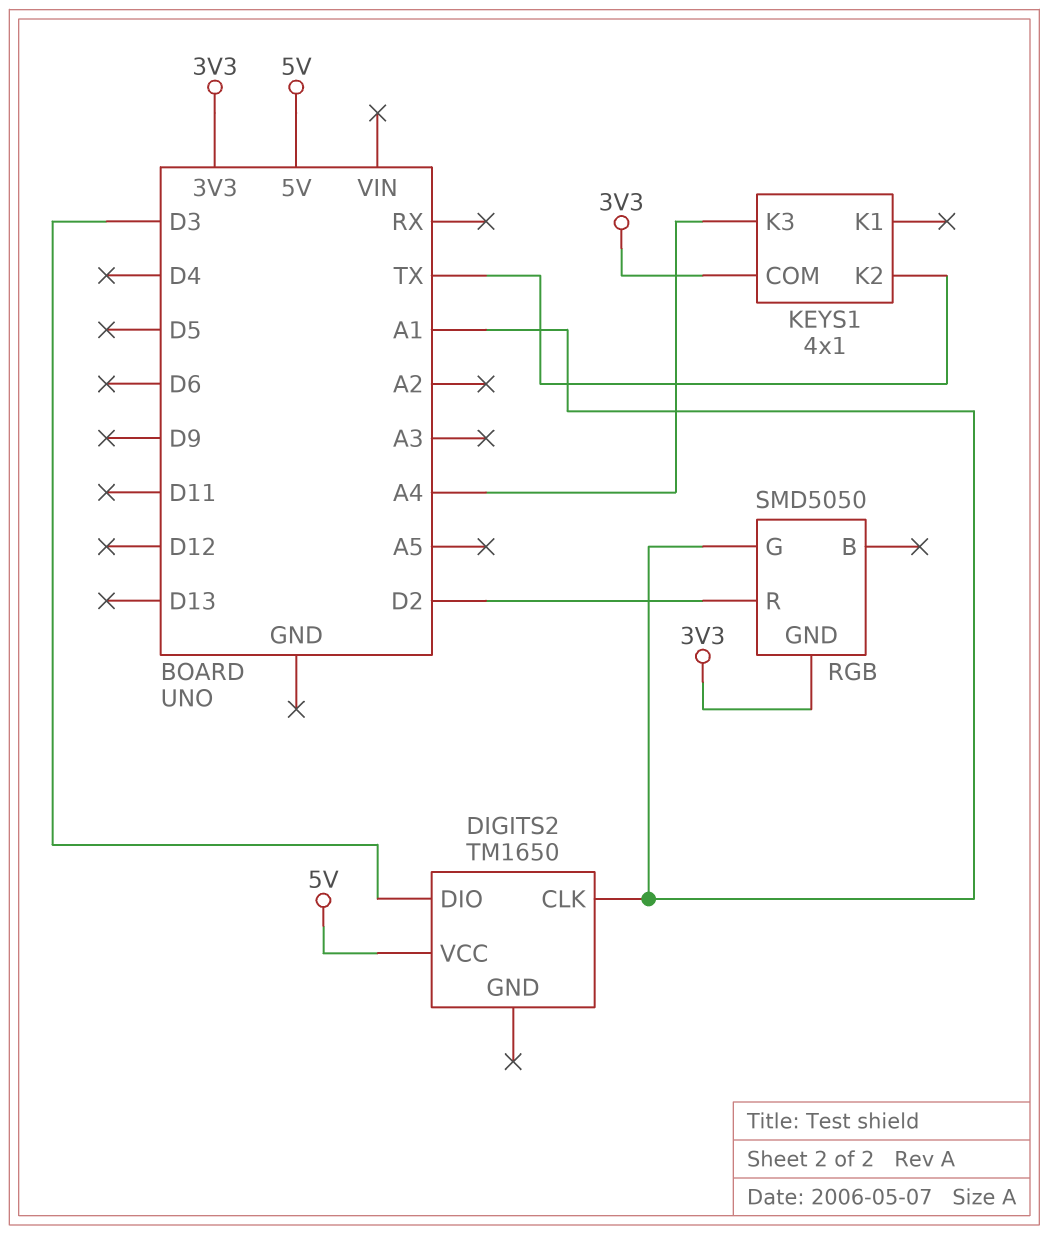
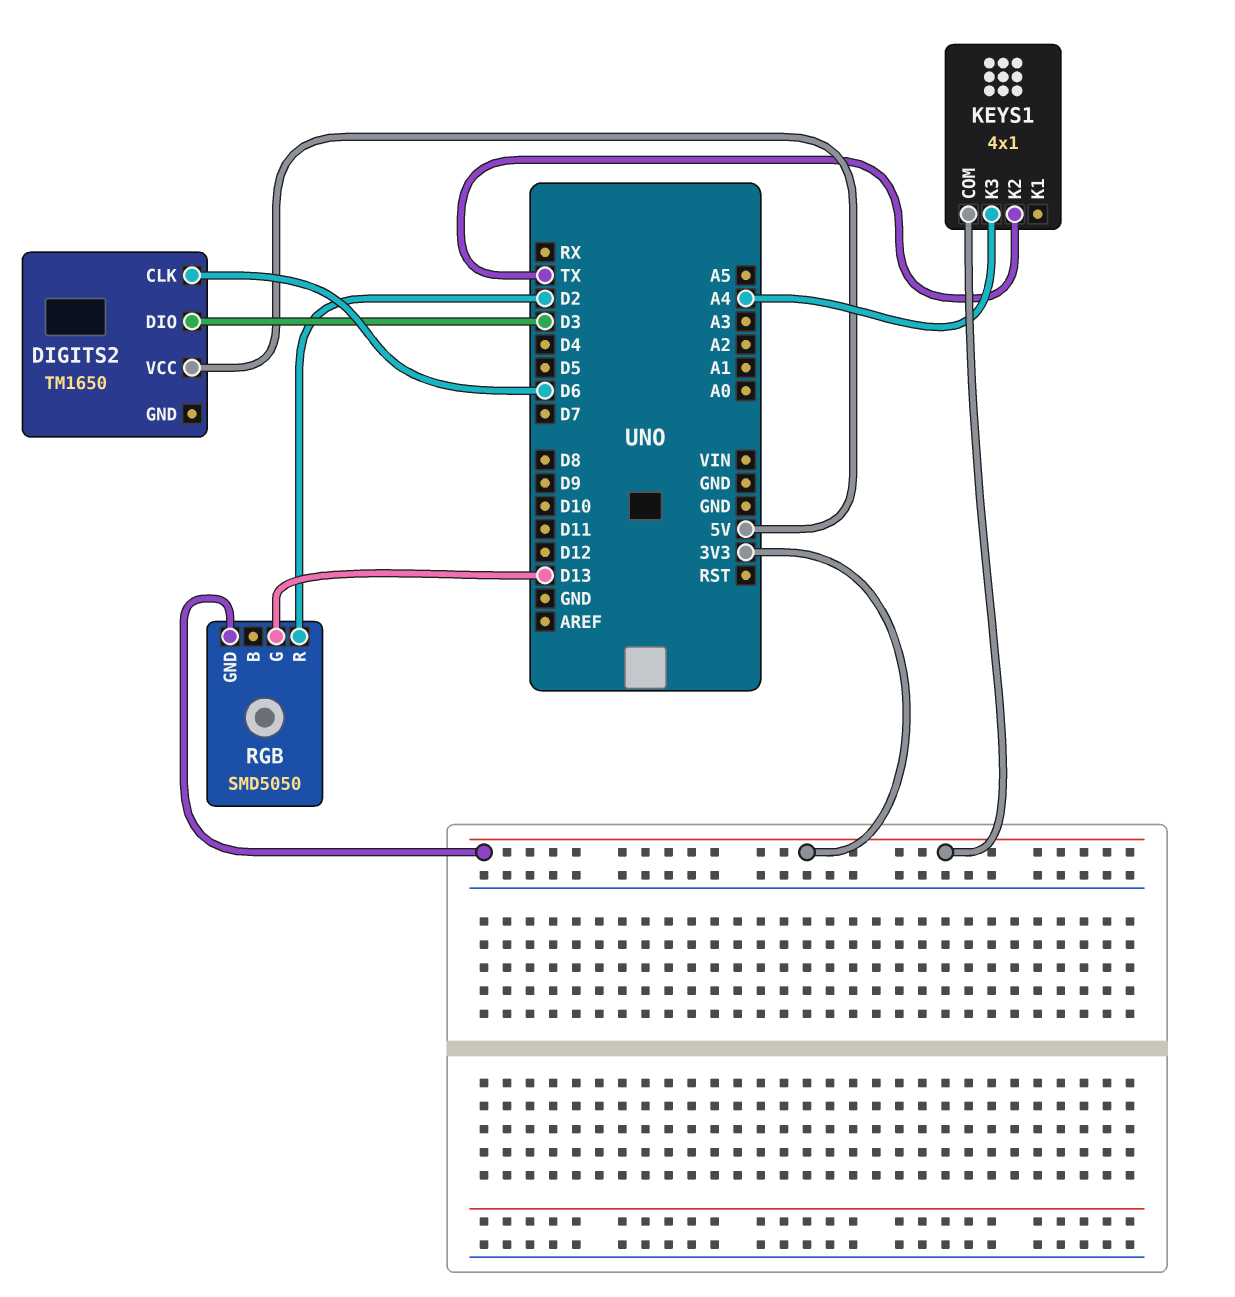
DIGITS2 pin CLK: A1 -> D6
RGB pin G: A1 -> D13

